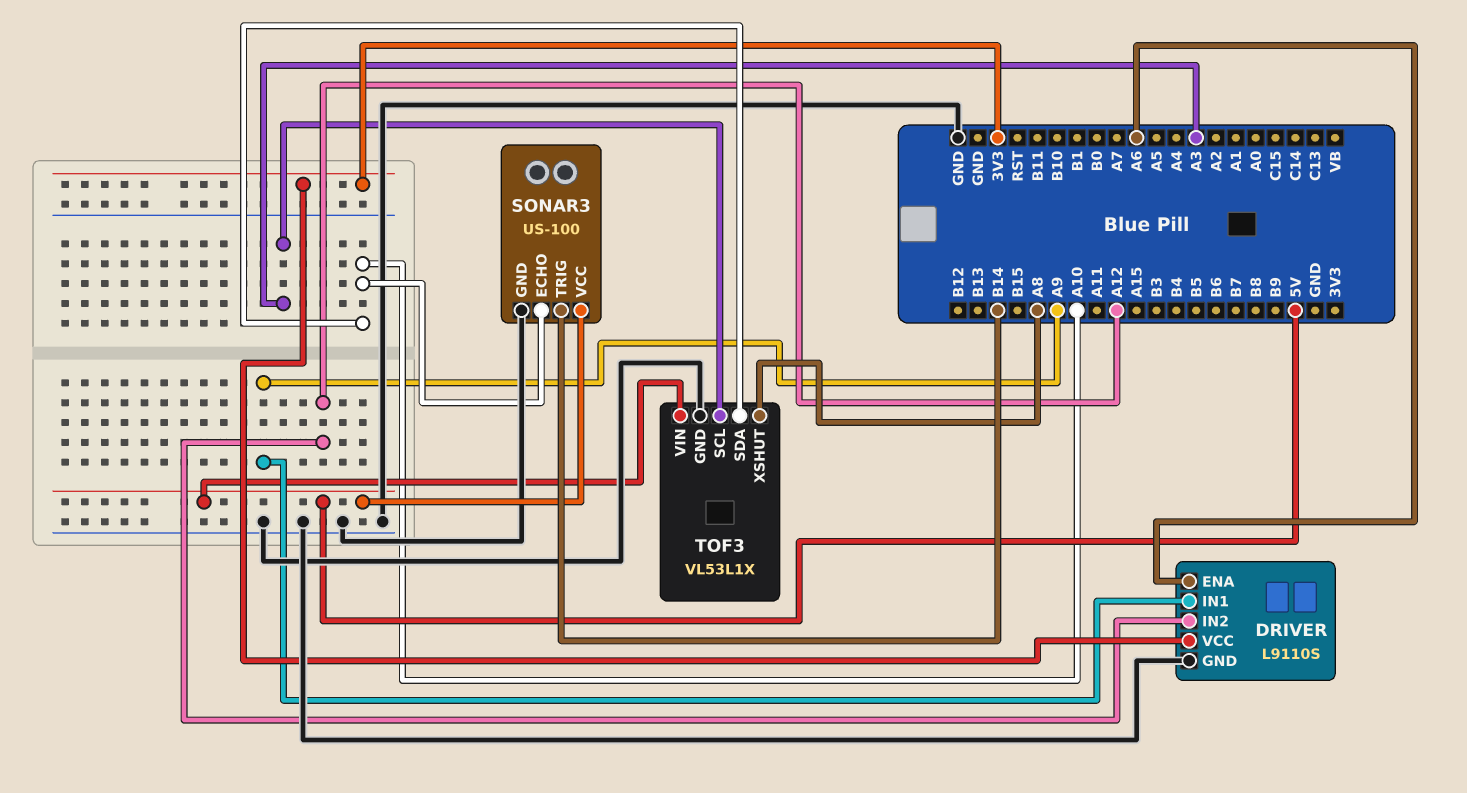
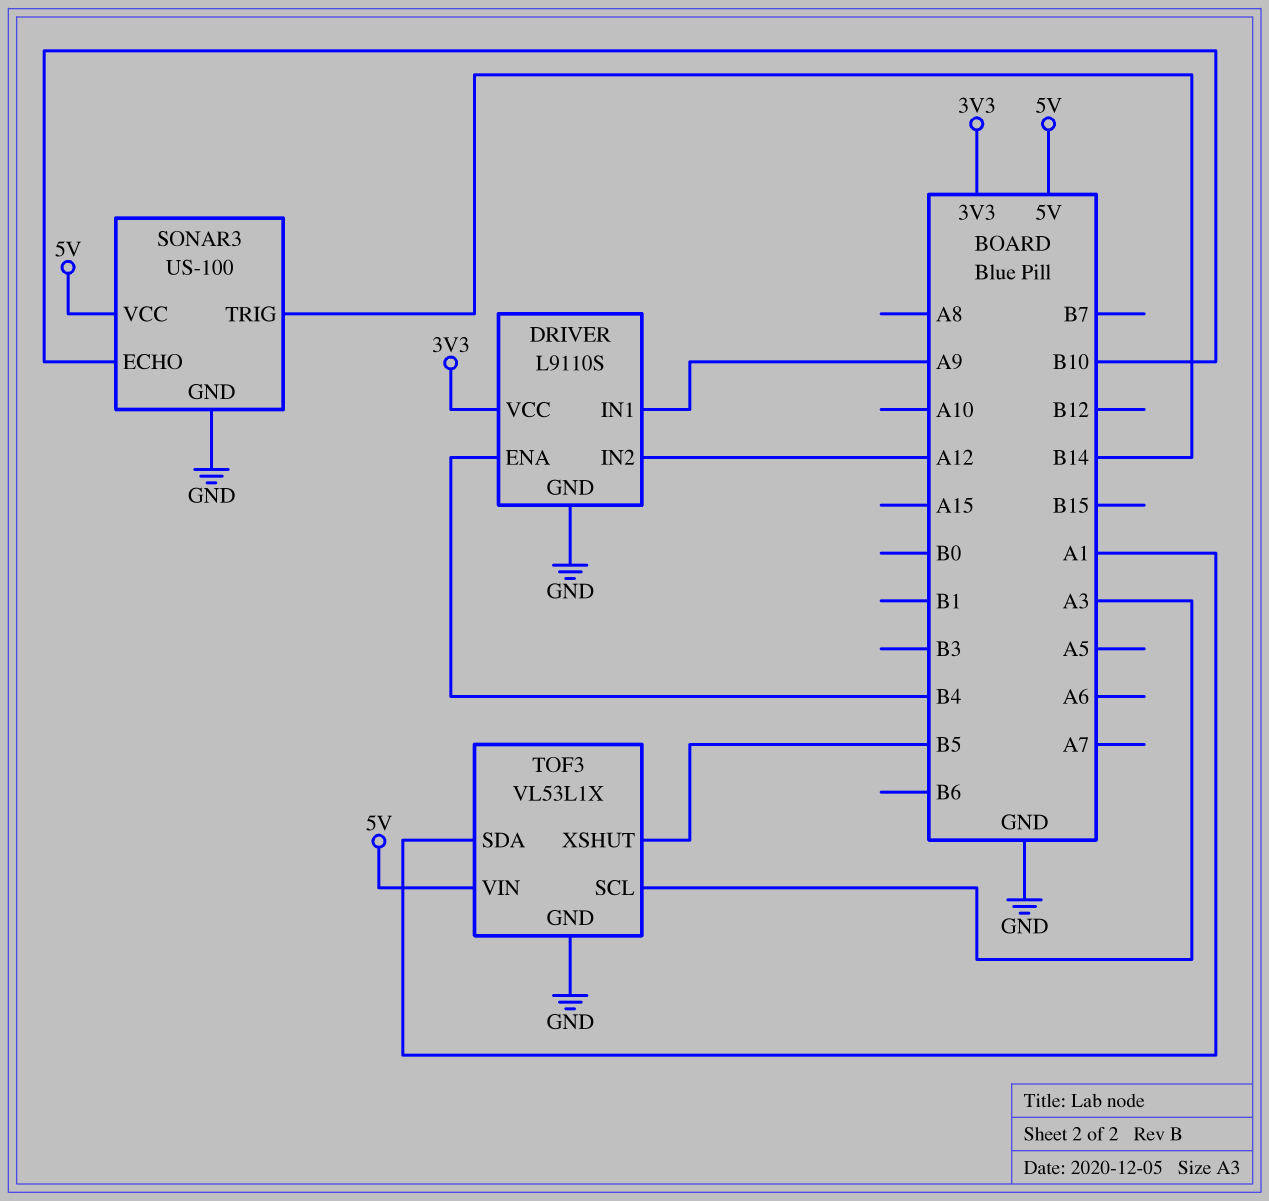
DRIVER pin ENA: A6 -> B4
SONAR3 pin ECHO: A10 -> B10
TOF3 pin SDA: A10 -> A1
TOF3 pin XSHUT: A8 -> B5

